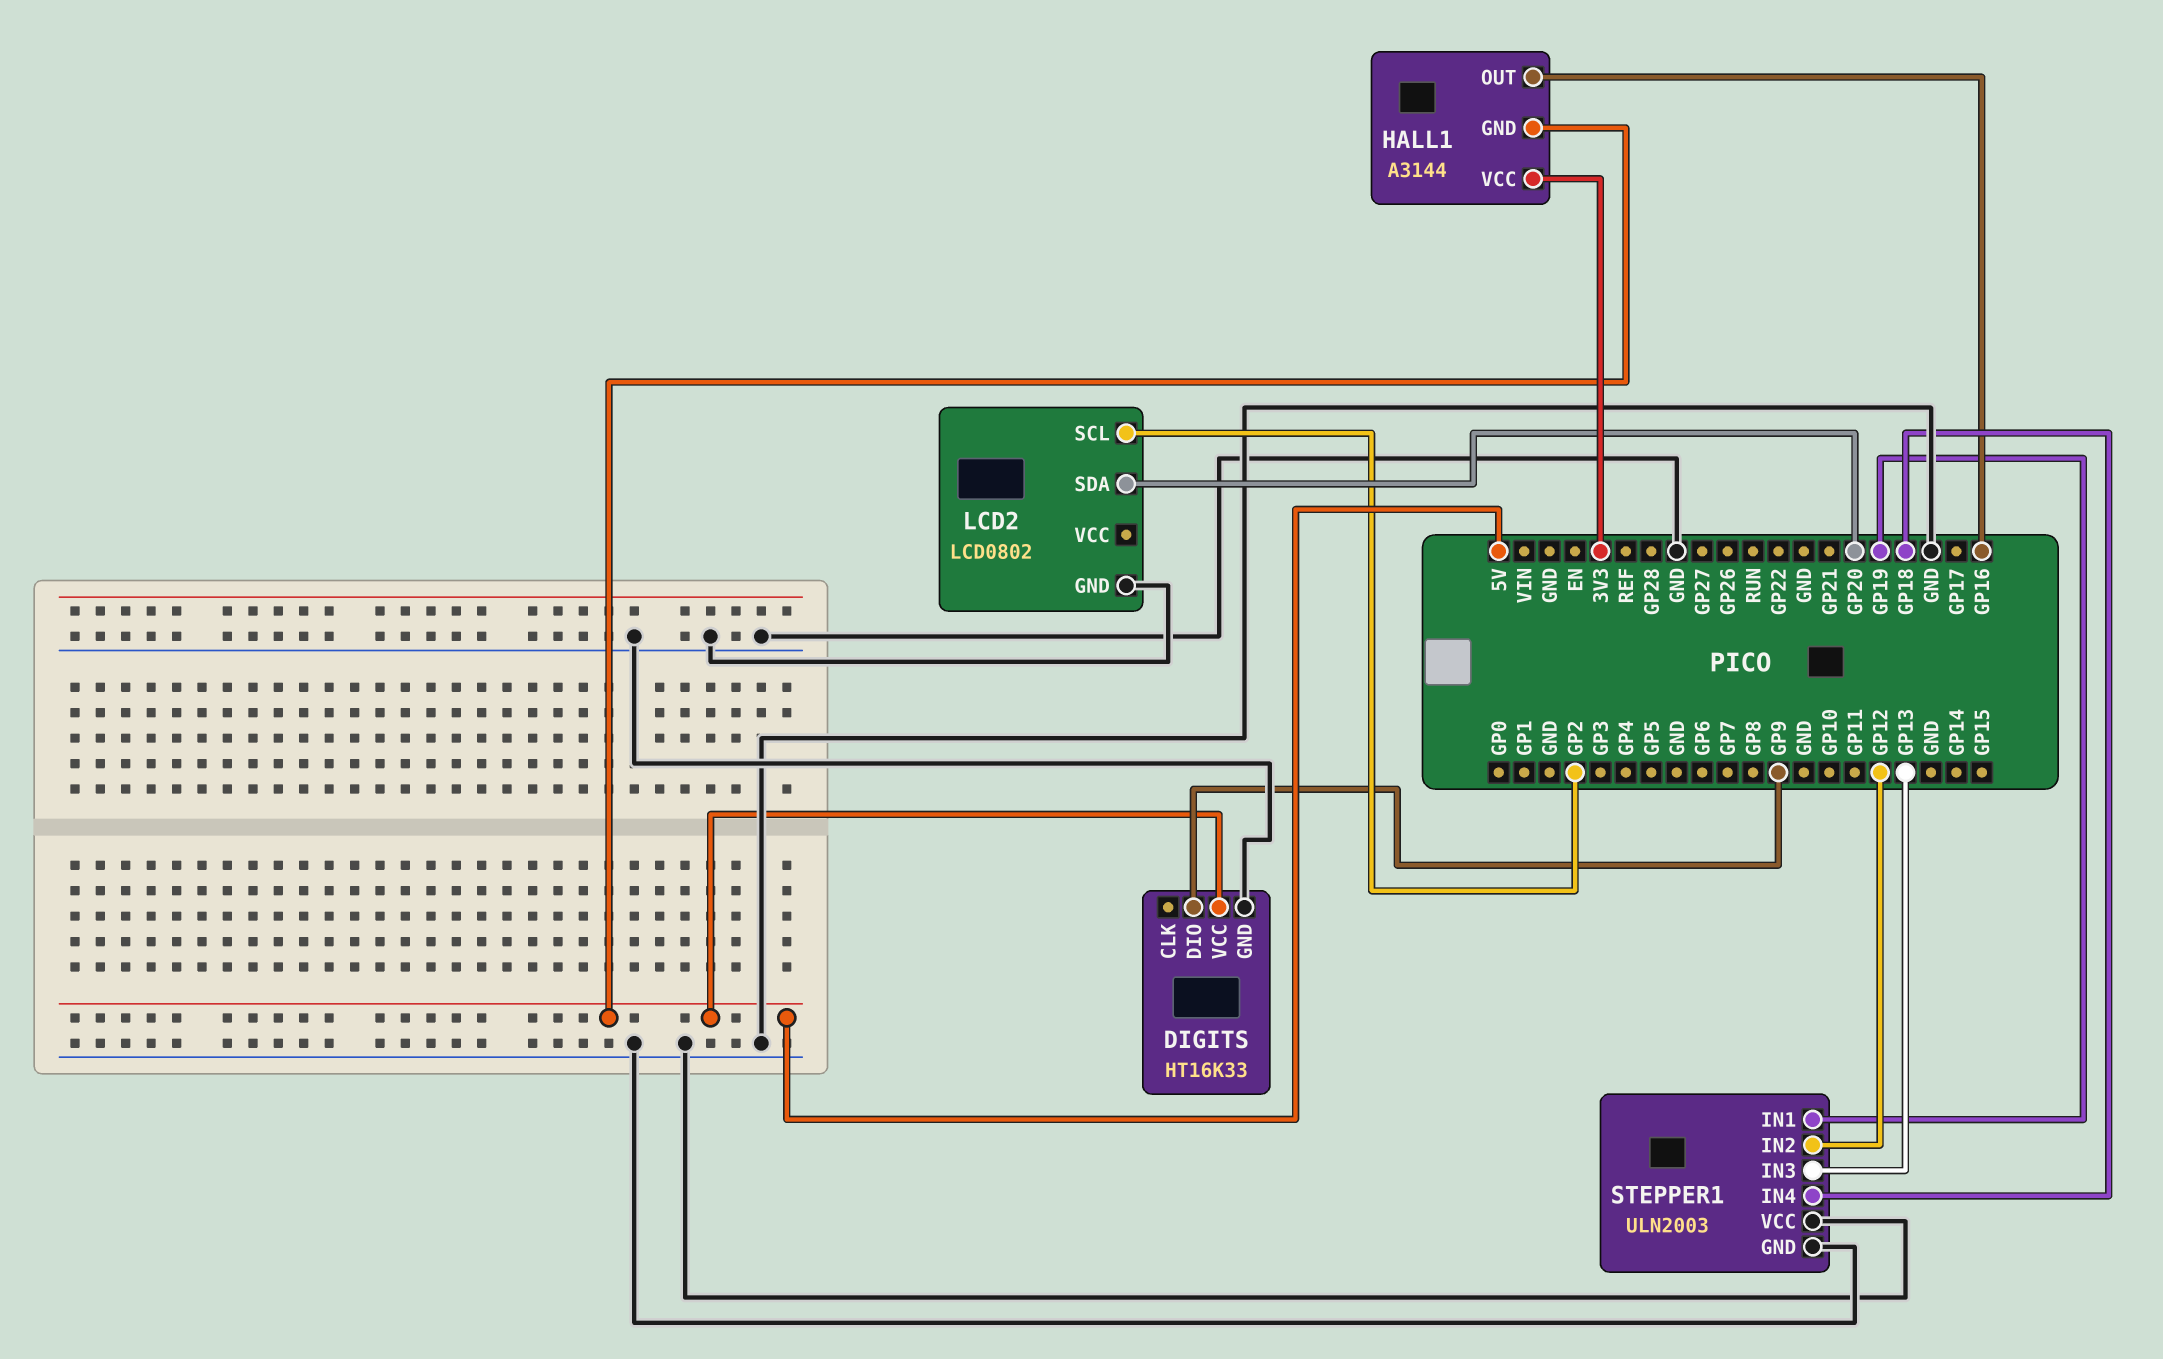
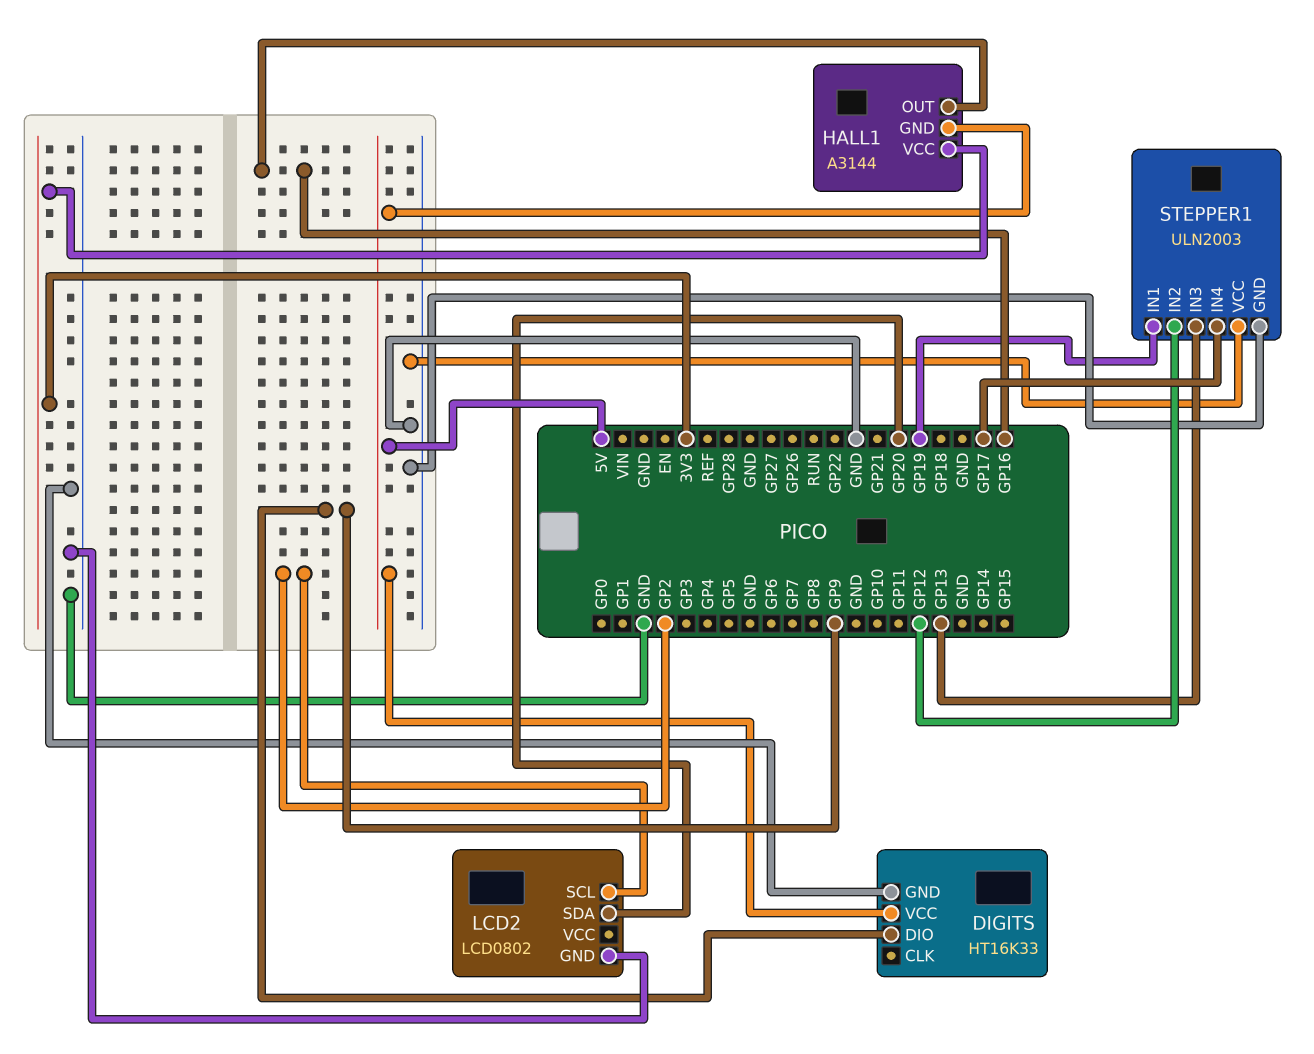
STEPPER1 pin IN4: GP18 -> GP17

